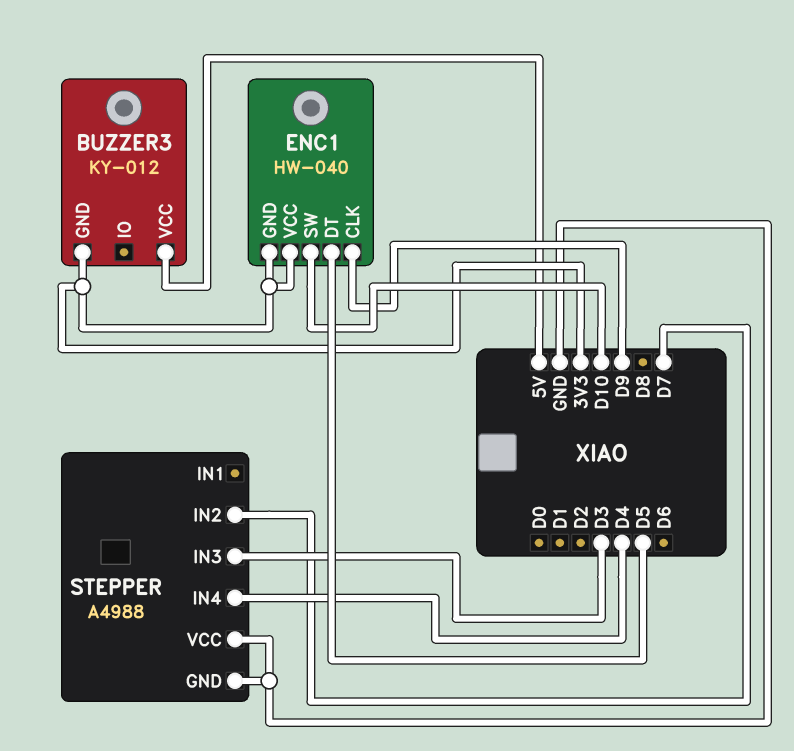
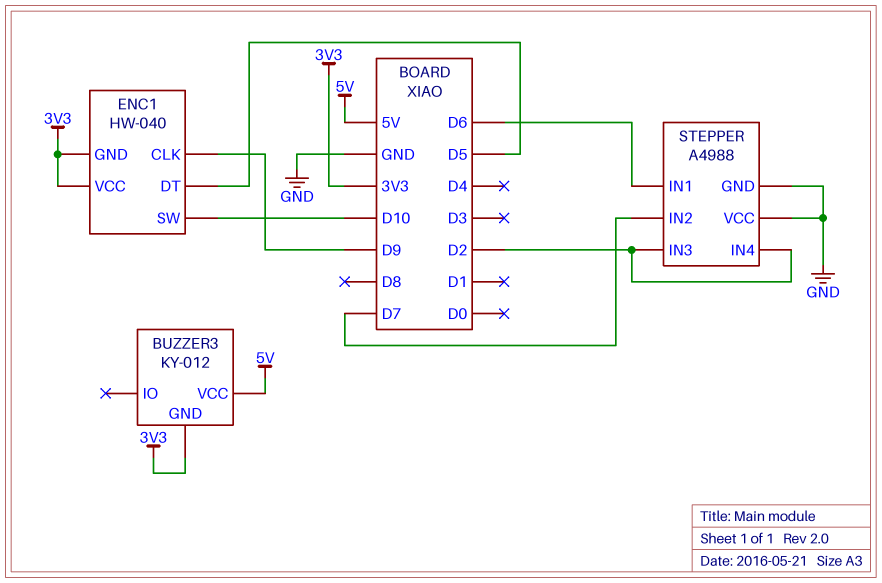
STEPPER pin IN1: none -> D6
STEPPER pin IN3: D3 -> D2
STEPPER pin IN4: D4 -> D2

